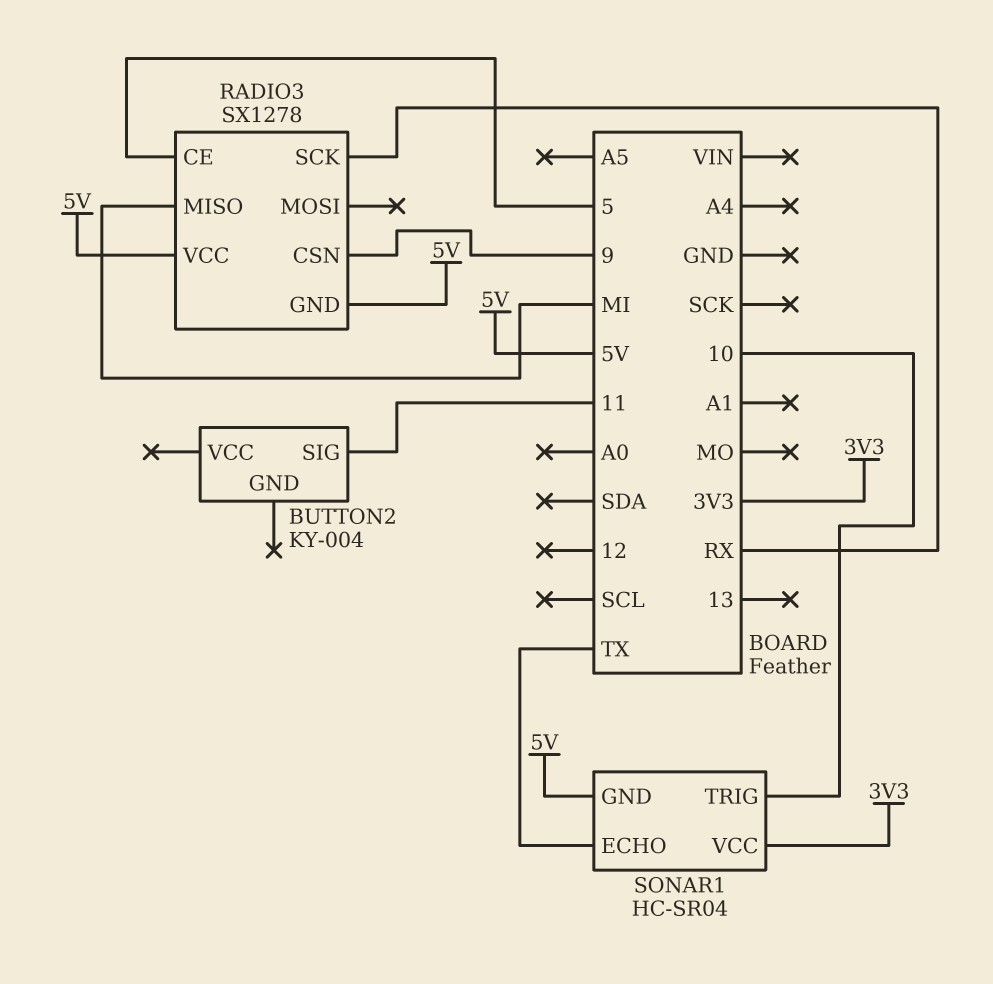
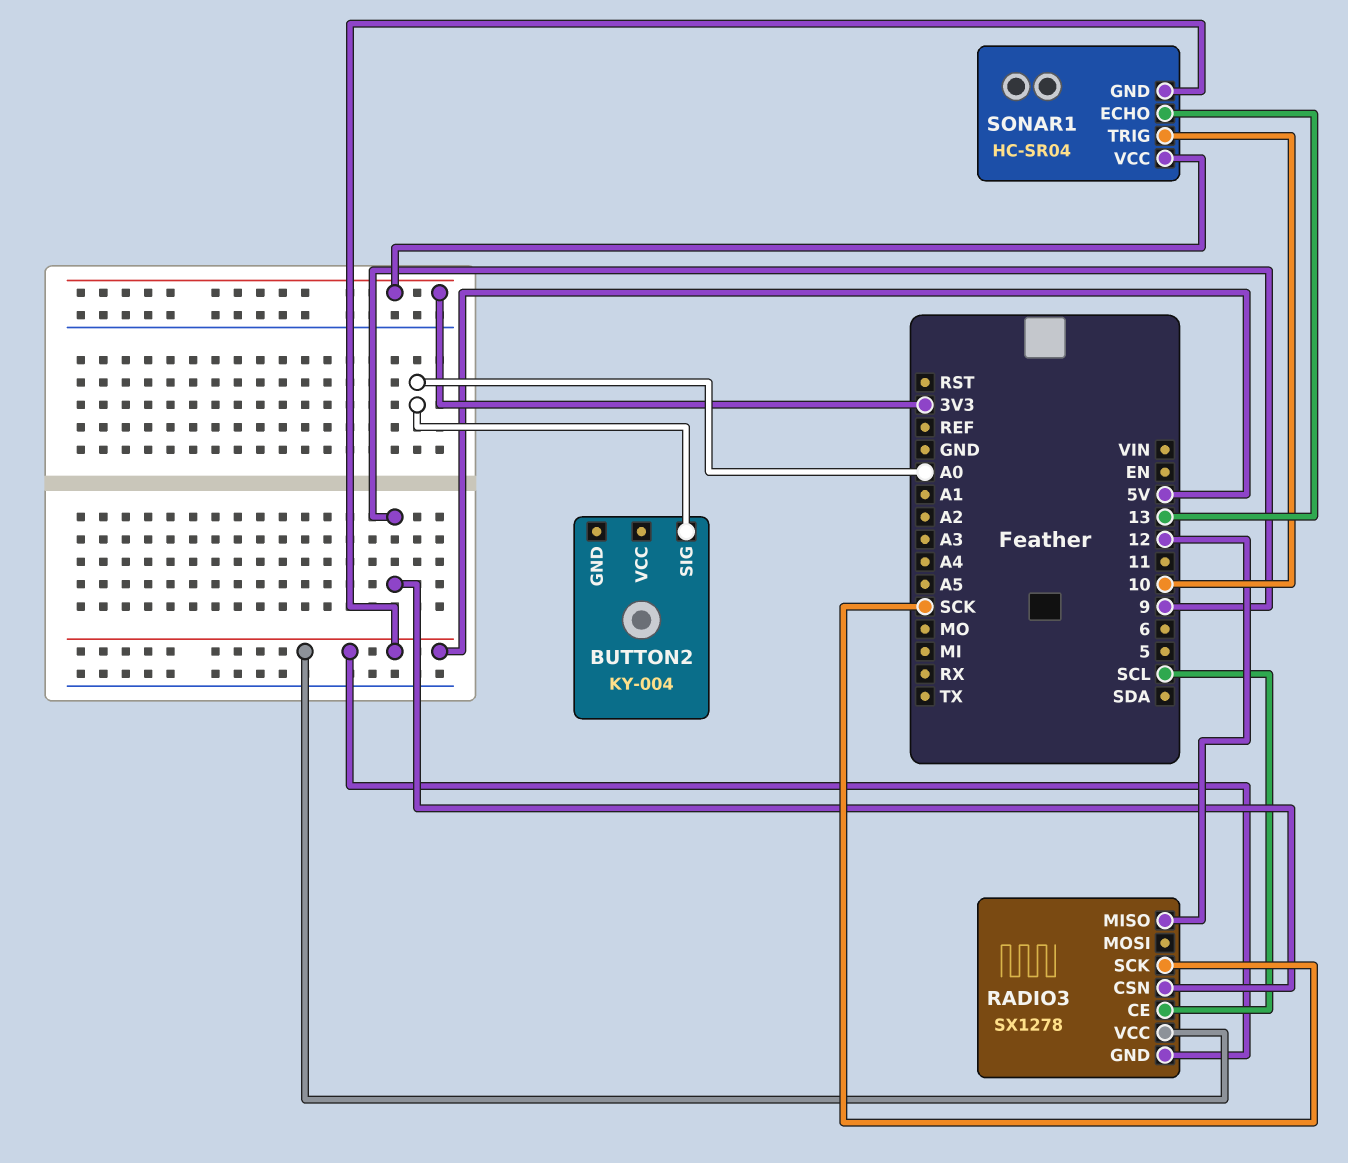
BUTTON2 pin SIG: 11 -> A0
RADIO3 pin CE: 5 -> SCL
RADIO3 pin MISO: MI -> 12
RADIO3 pin SCK: RX -> SCK
SONAR1 pin ECHO: TX -> 13

